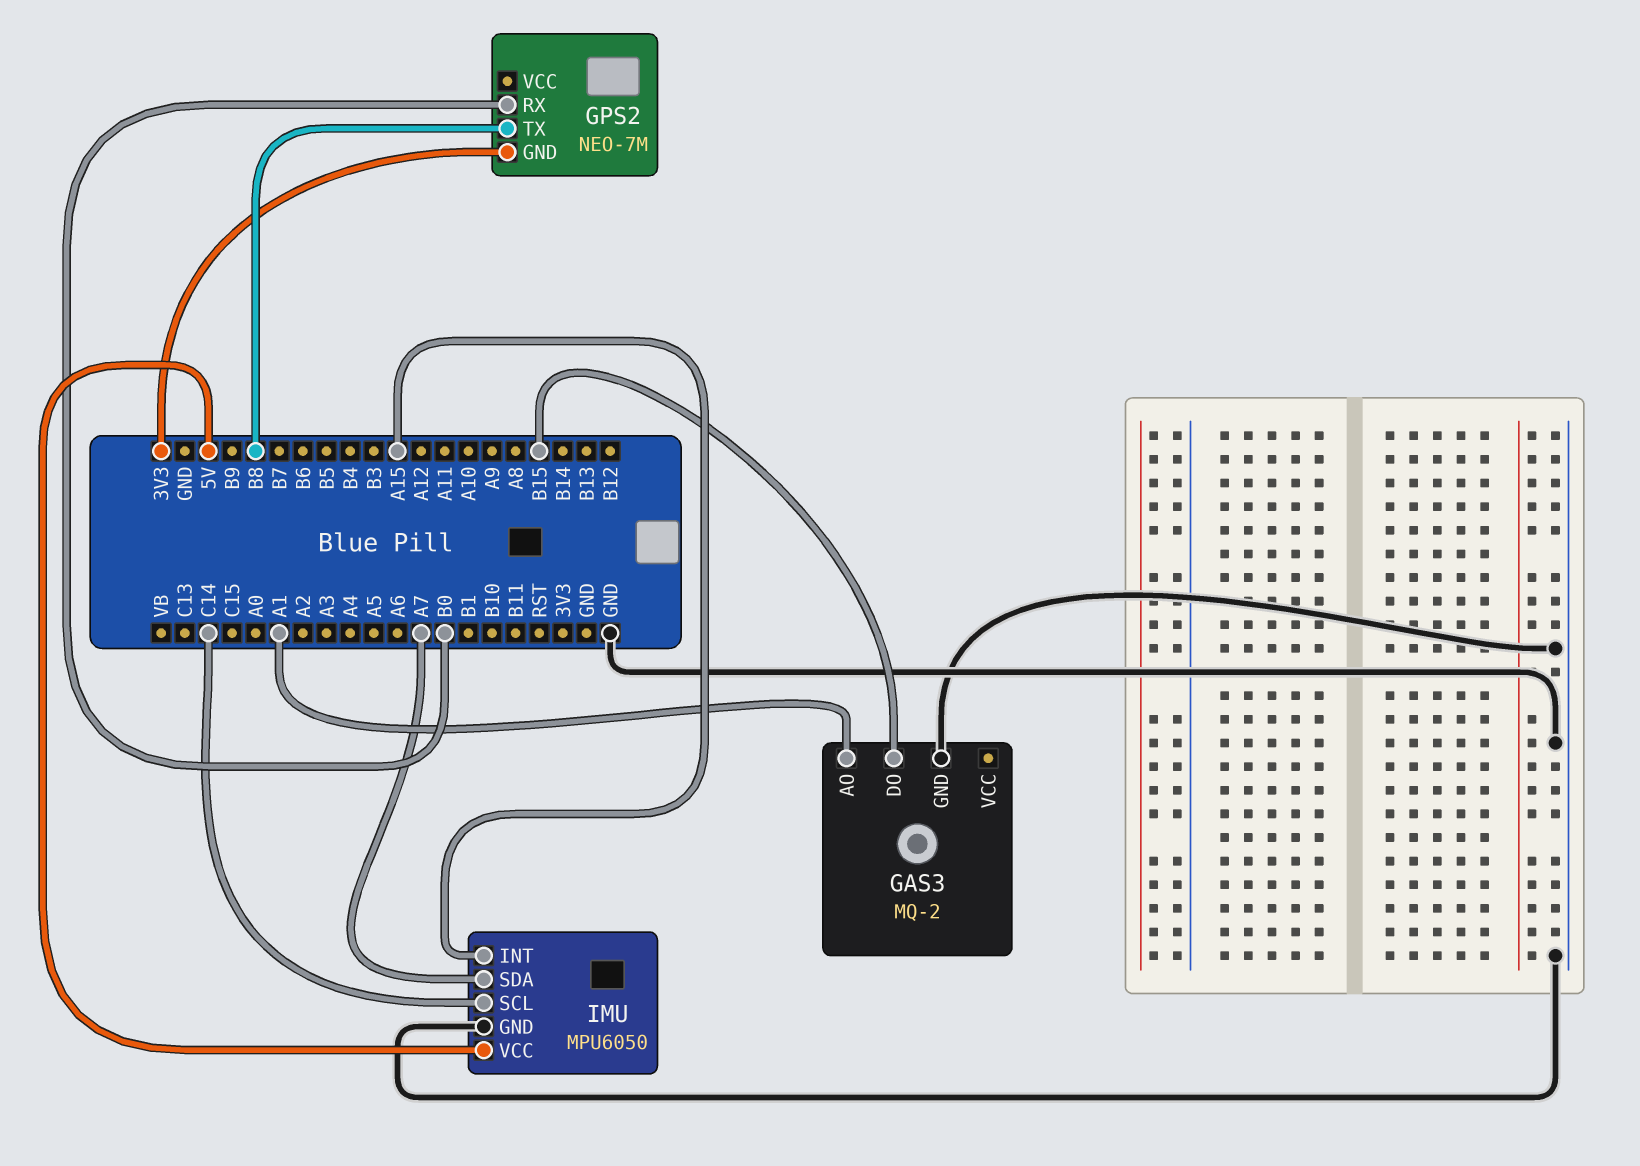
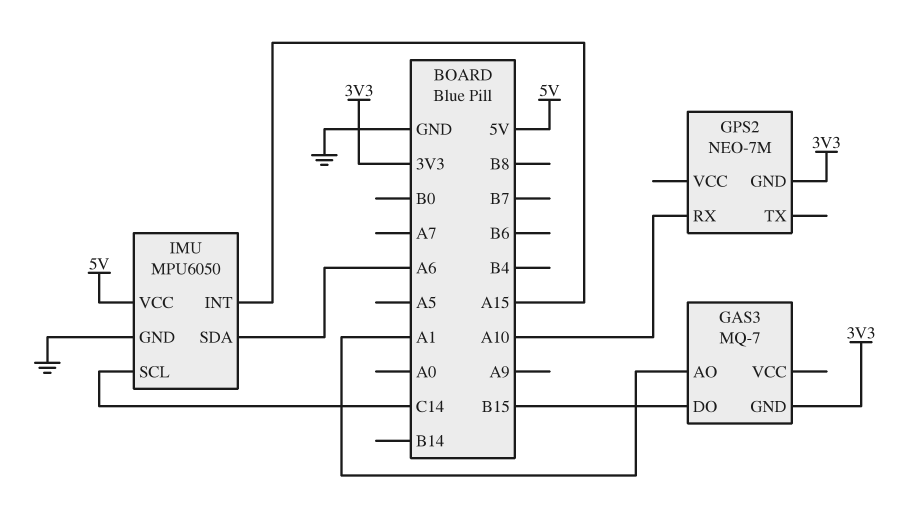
GAS3: MQ-2 -> MQ-7
GAS3 pin GND: GND -> 3V3
GPS2 pin RX: B0 -> A10
GPS2 pin TX: B8 -> none
IMU pin SDA: A7 -> A6

